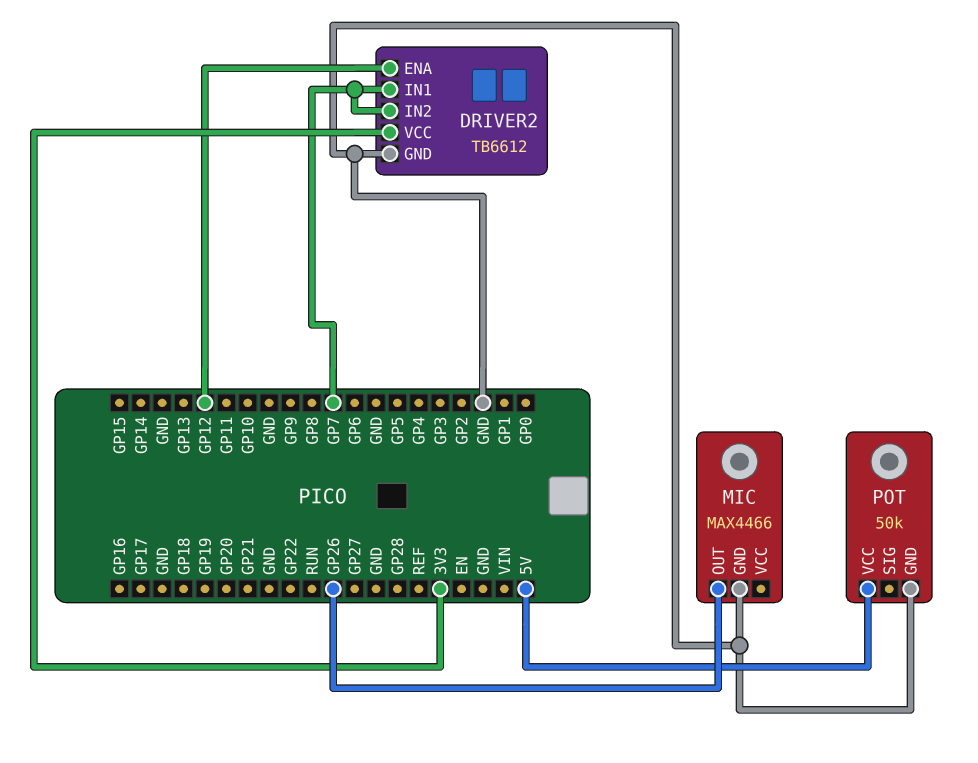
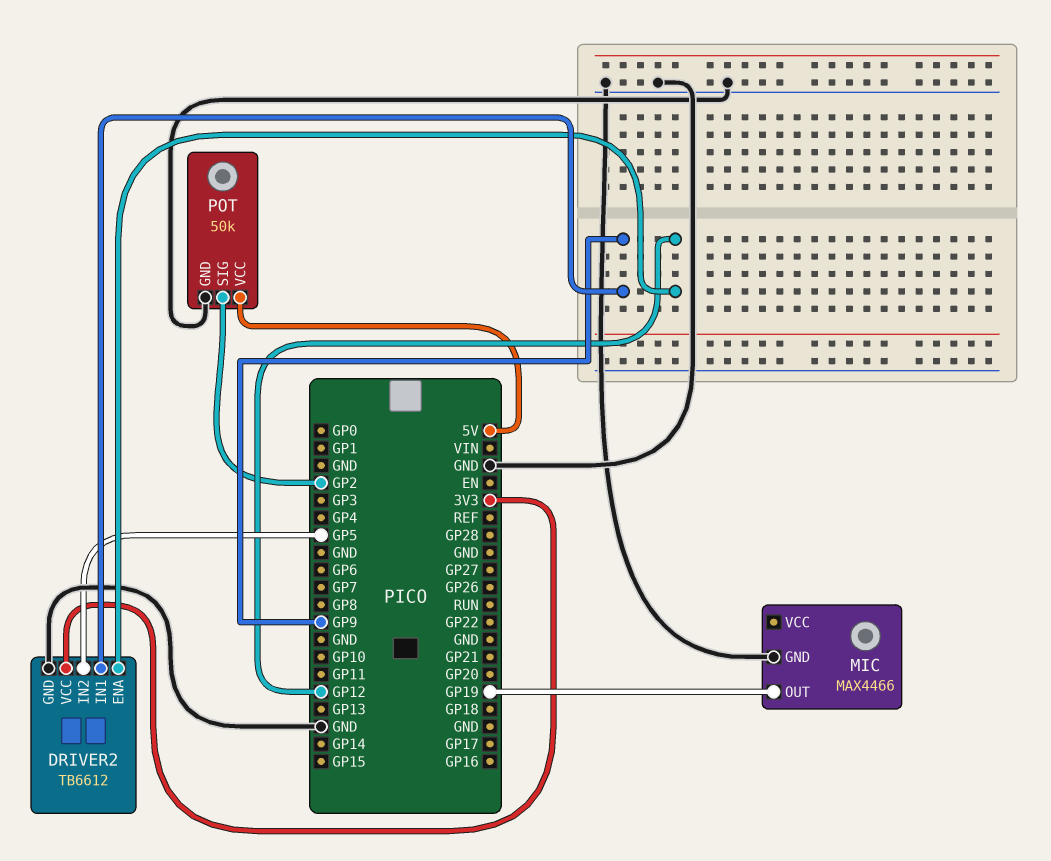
DRIVER2 pin IN1: GP7 -> GP9
DRIVER2 pin IN2: GP7 -> GP5
MIC pin OUT: GP26 -> GP19
POT pin SIG: none -> GP2

